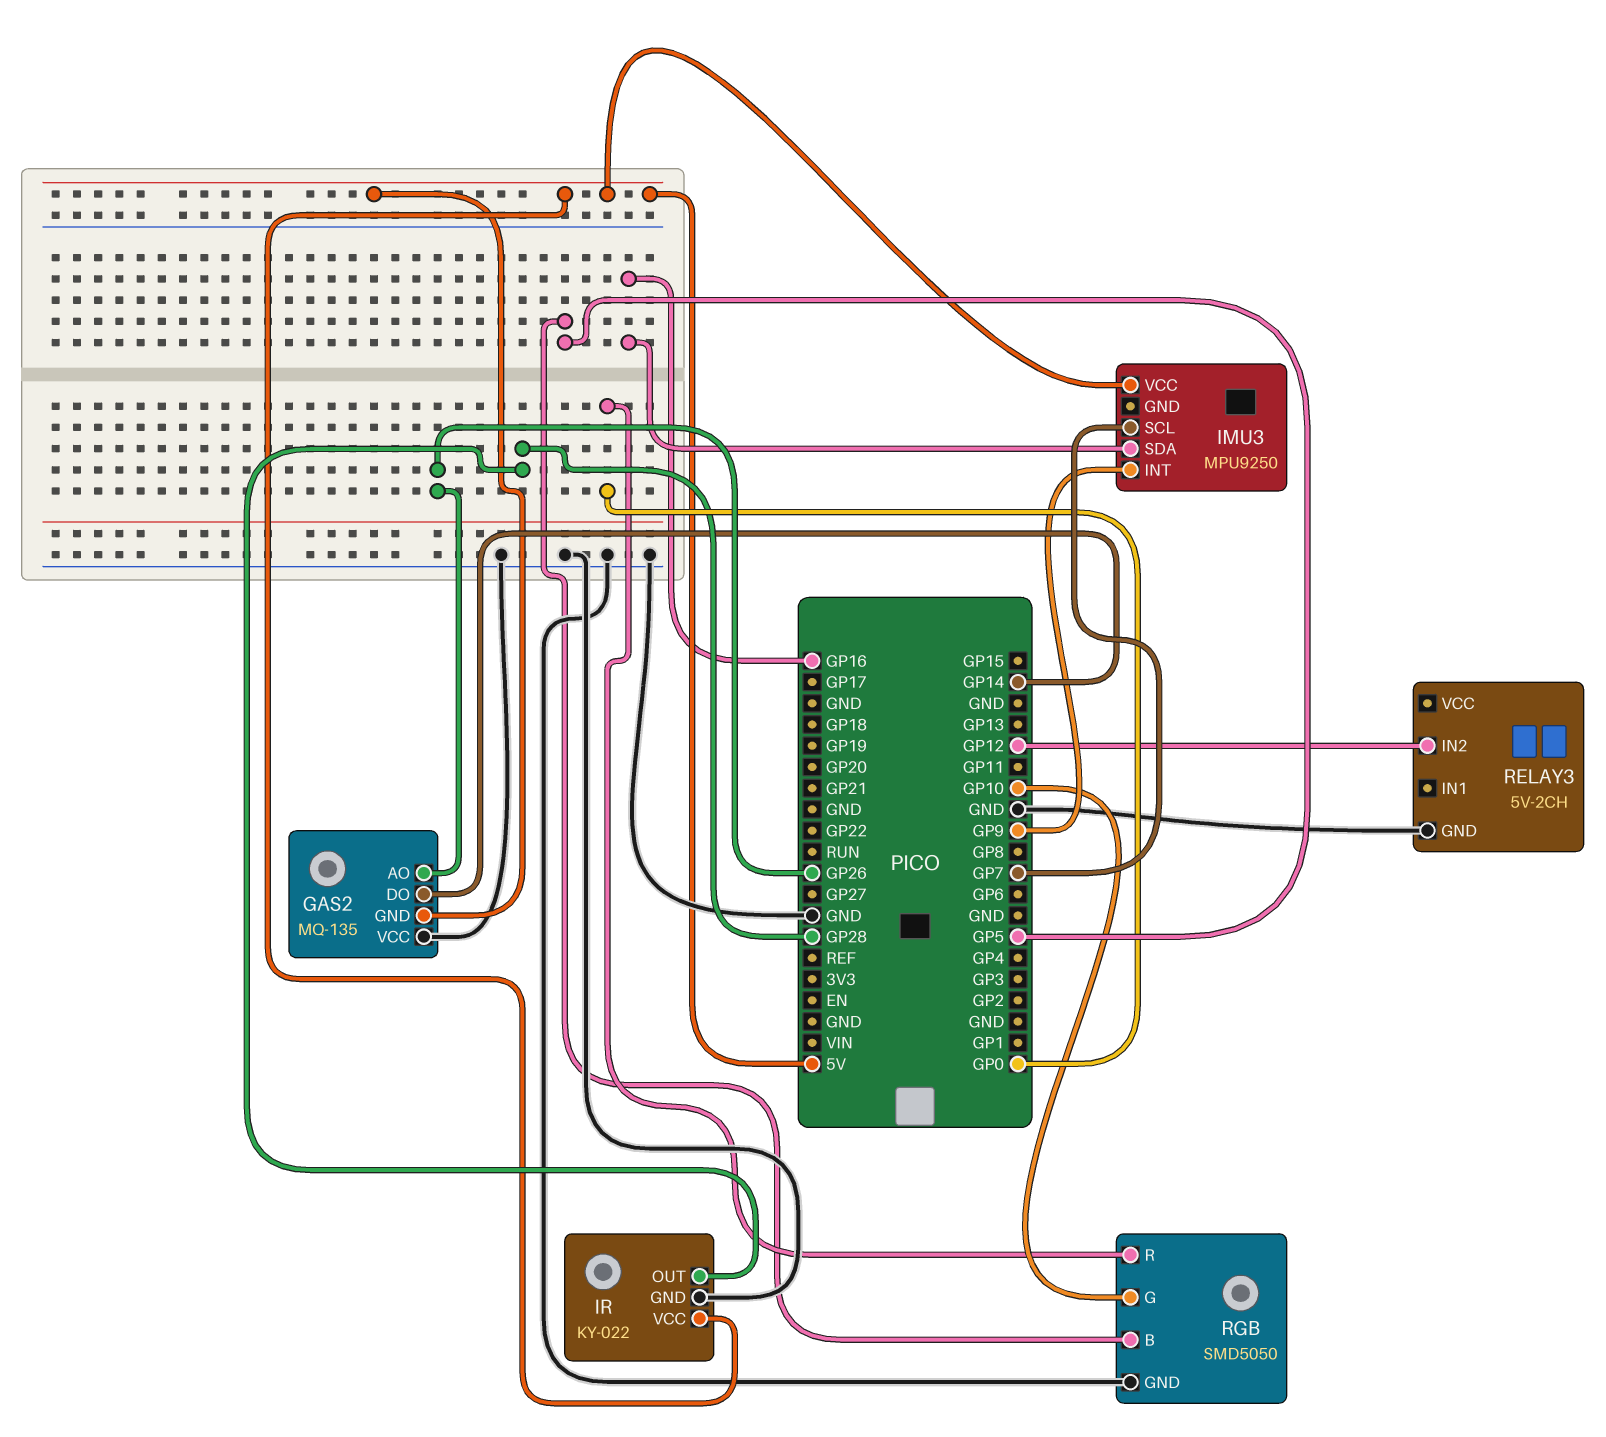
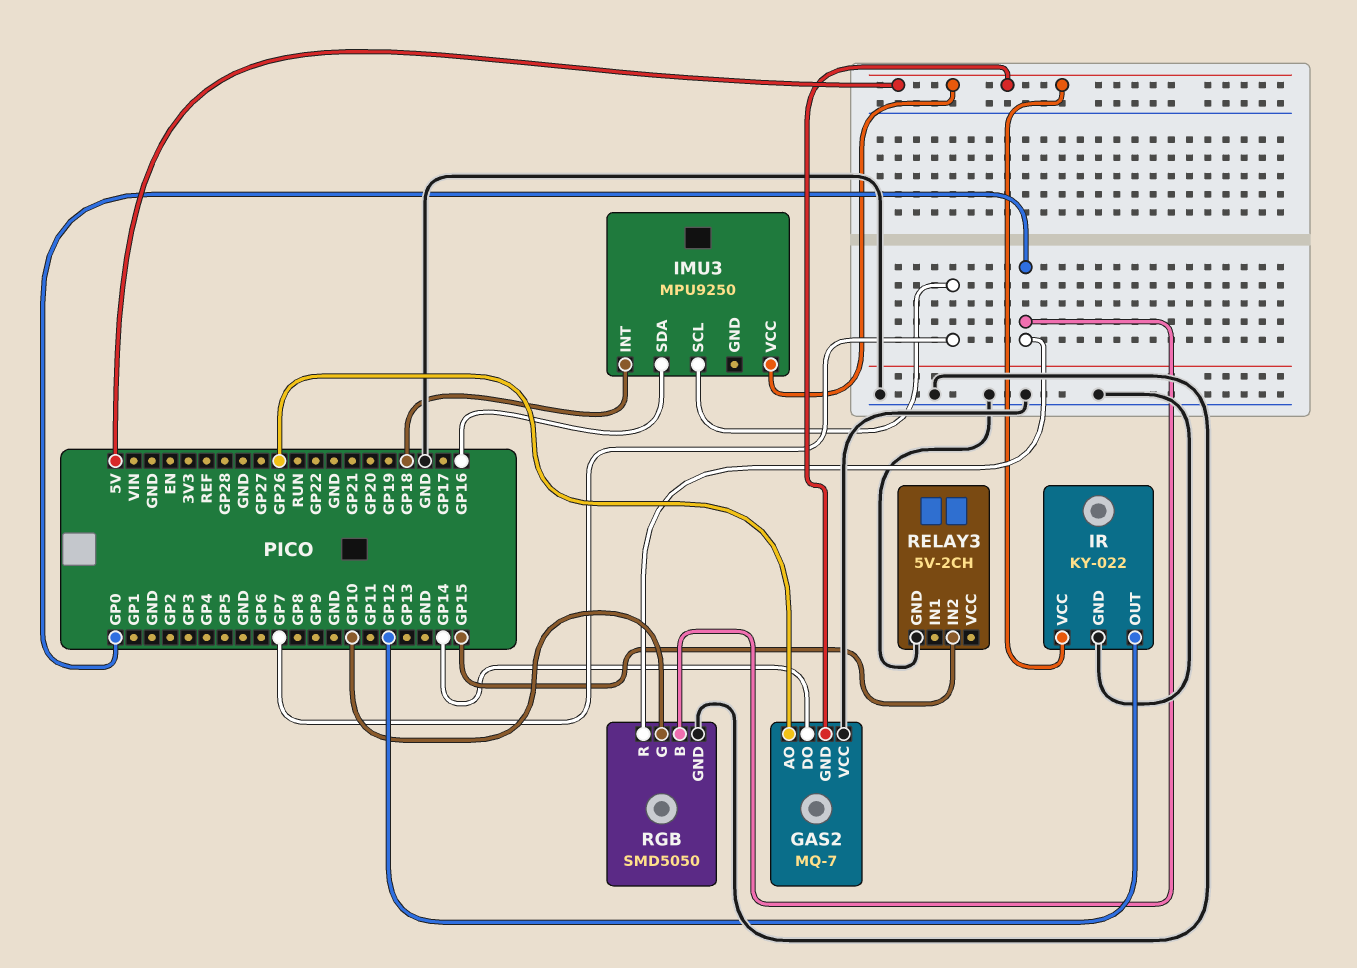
GAS2: MQ-135 -> MQ-7
IMU3 pin INT: GP9 -> GP18
IR pin OUT: GP28 -> GP12
RELAY3 pin IN2: GP12 -> GP15
RGB pin B: GP5 -> GP0

